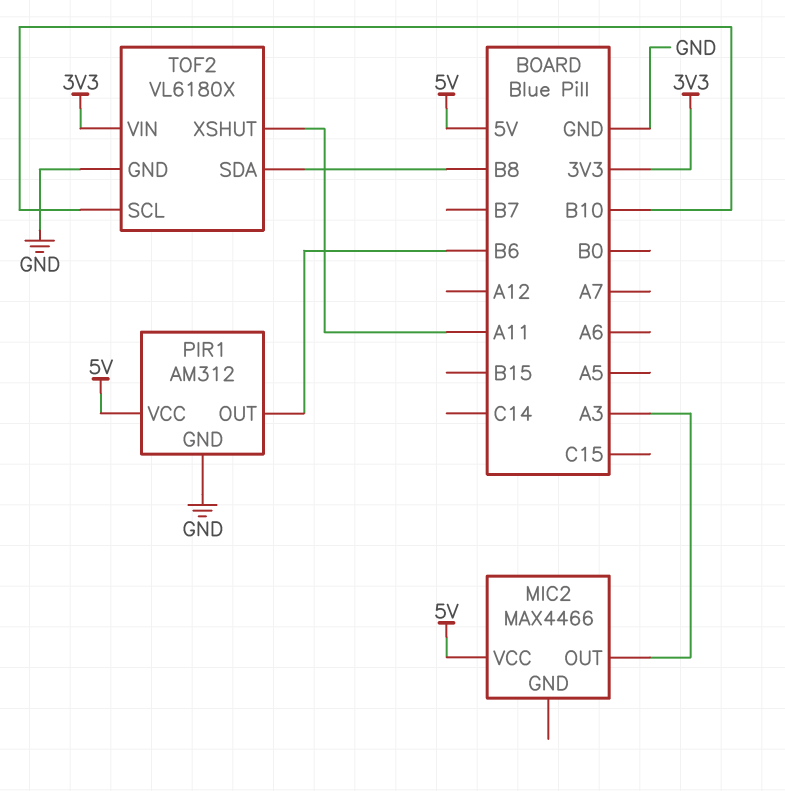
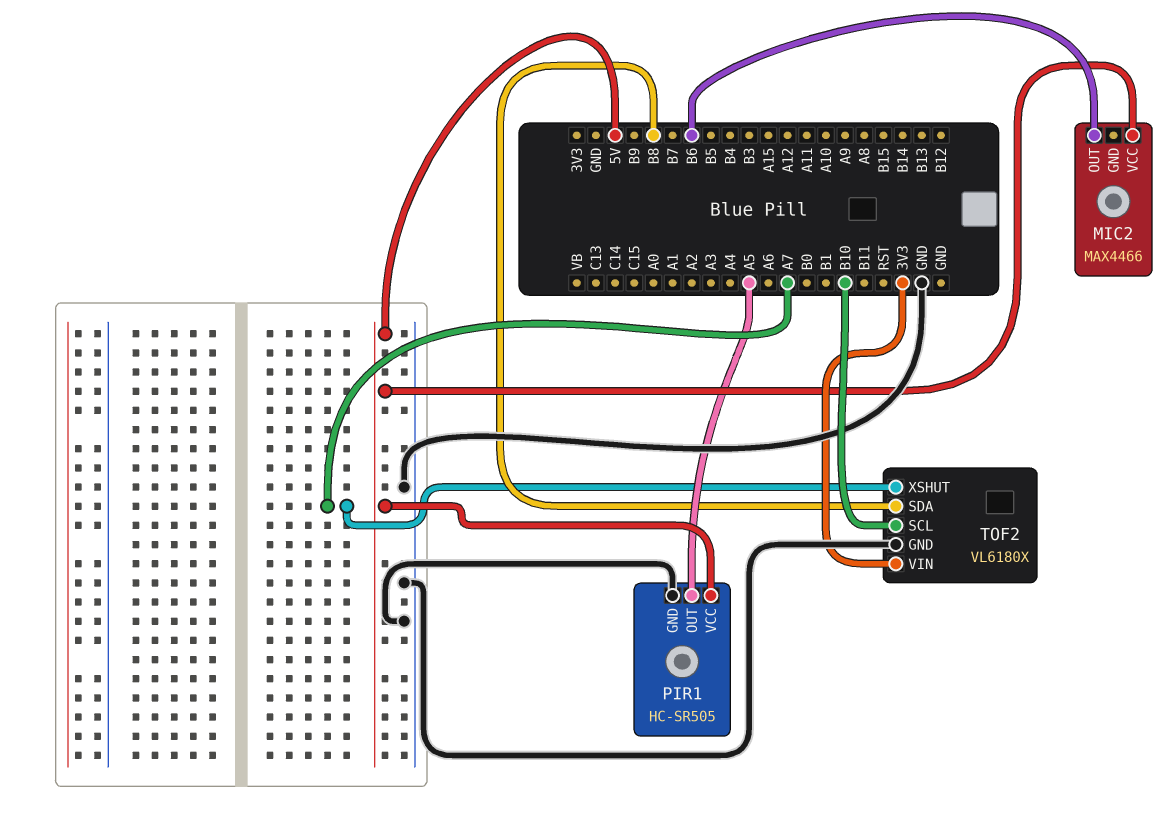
MIC2 pin OUT: A3 -> B6
PIR1: AM312 -> HC-SR505
PIR1 pin OUT: B6 -> A5
TOF2 pin XSHUT: A11 -> A7

